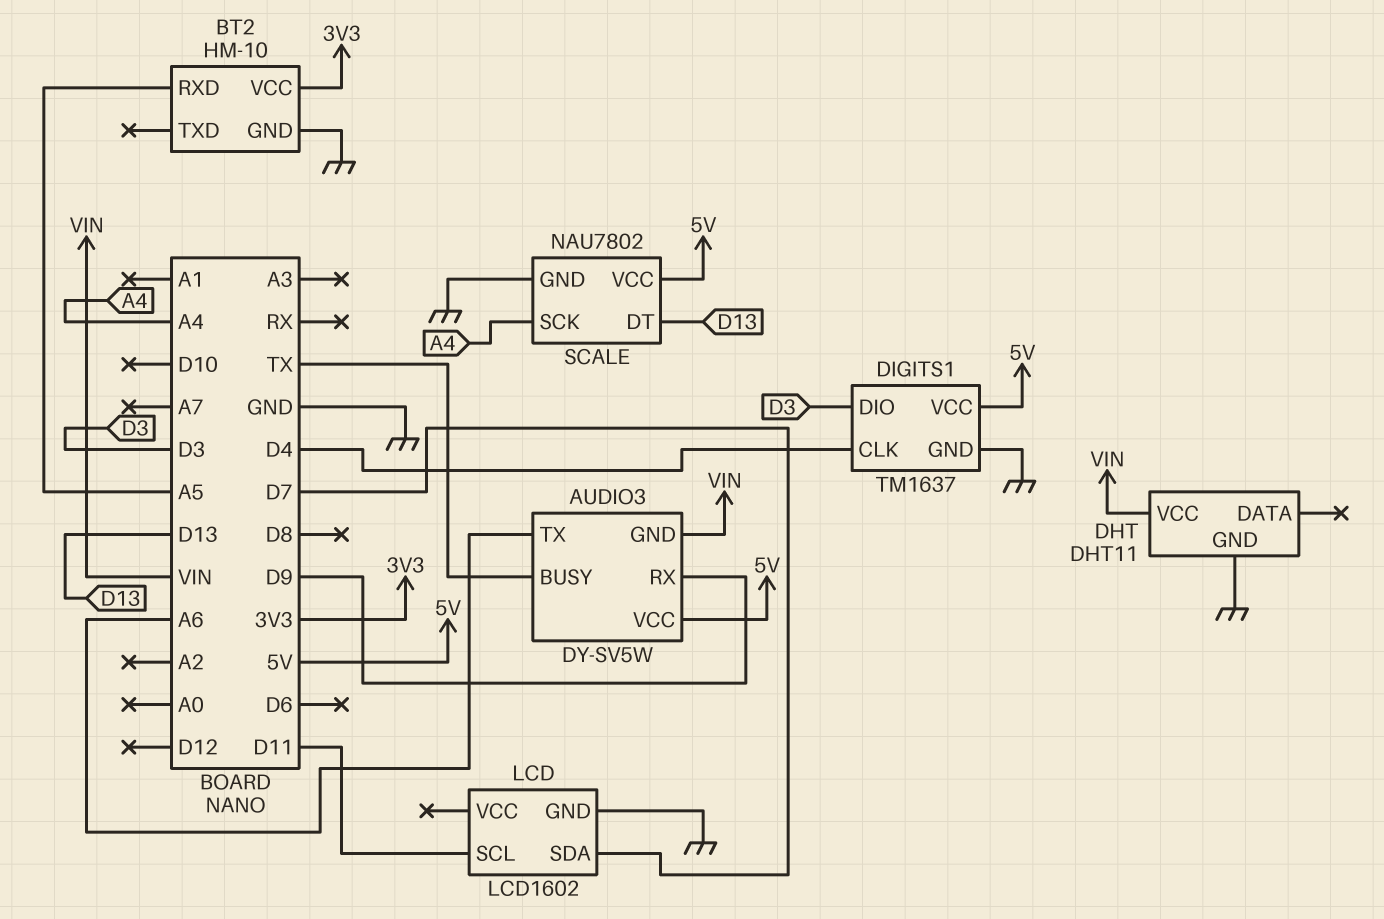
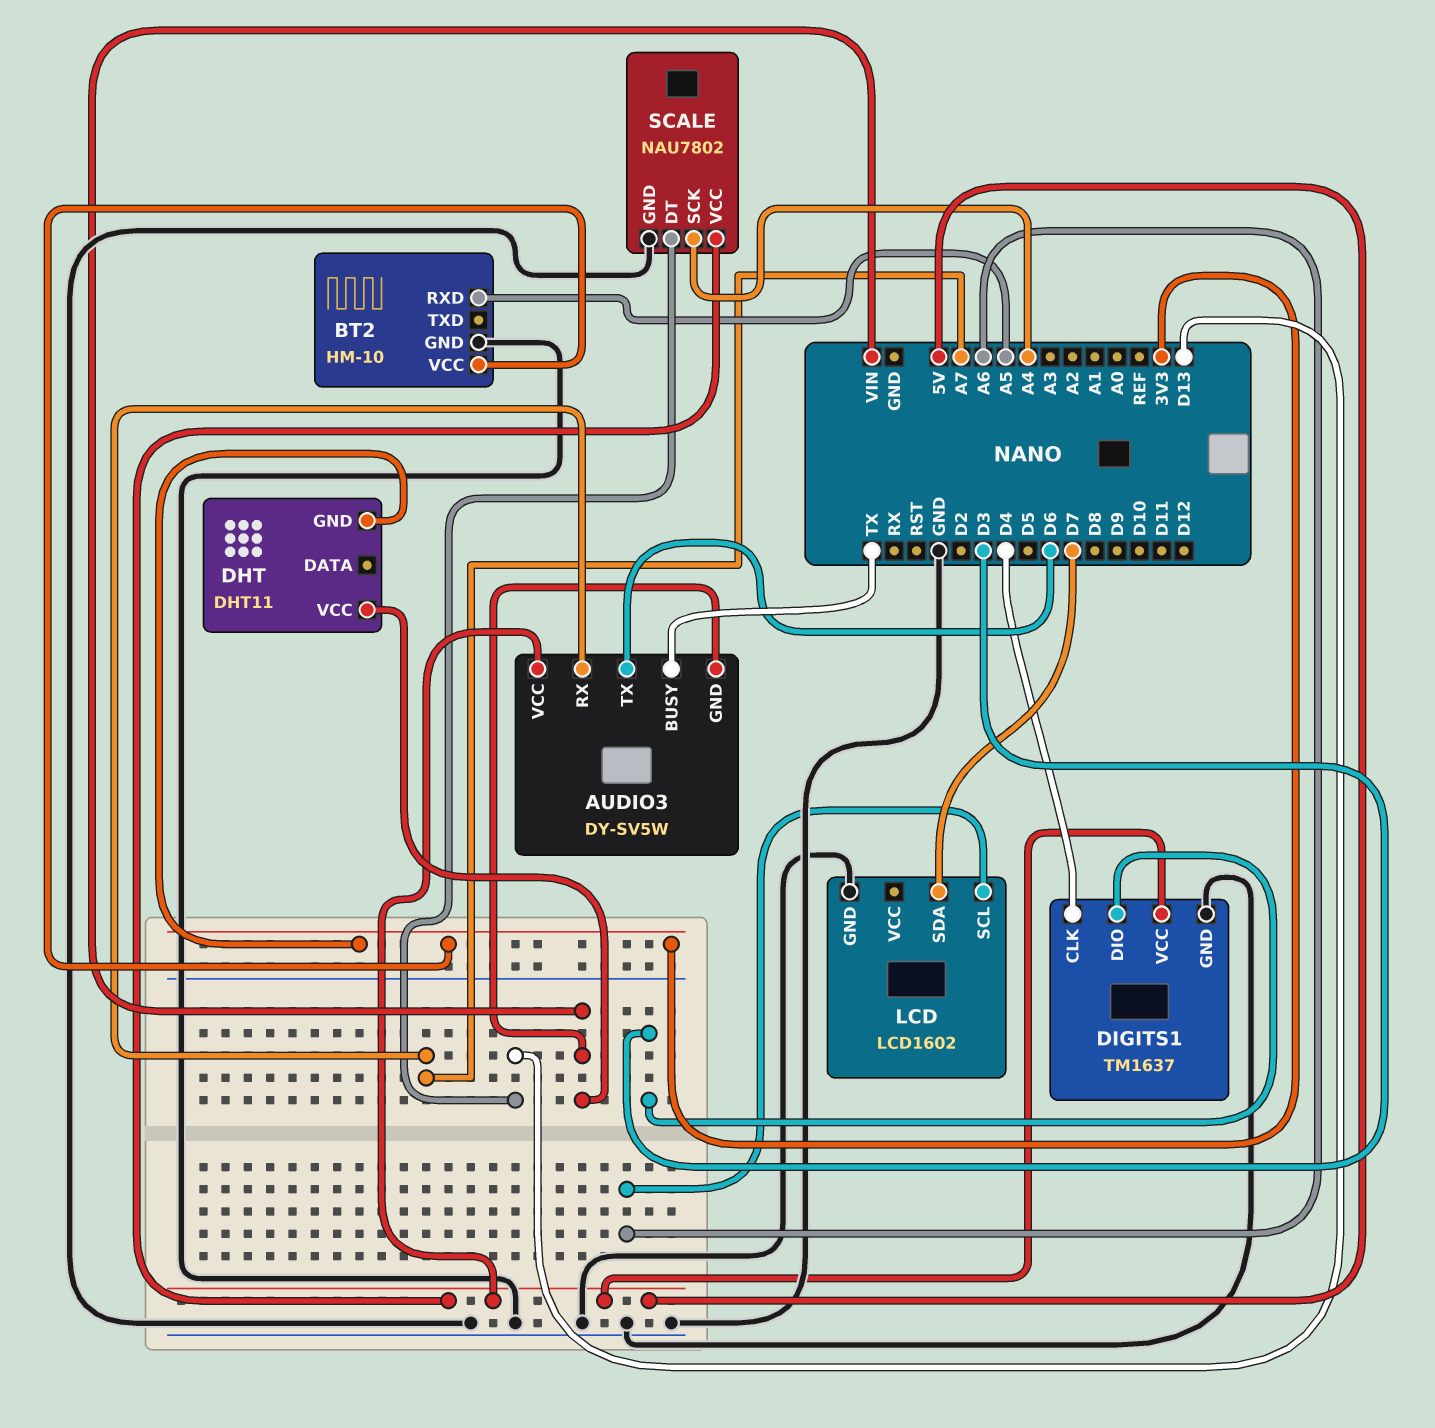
AUDIO3 pin RX: D9 -> A7
AUDIO3 pin TX: A6 -> D6
DHT pin GND: GND -> 3V3
LCD pin SCL: D11 -> A6

